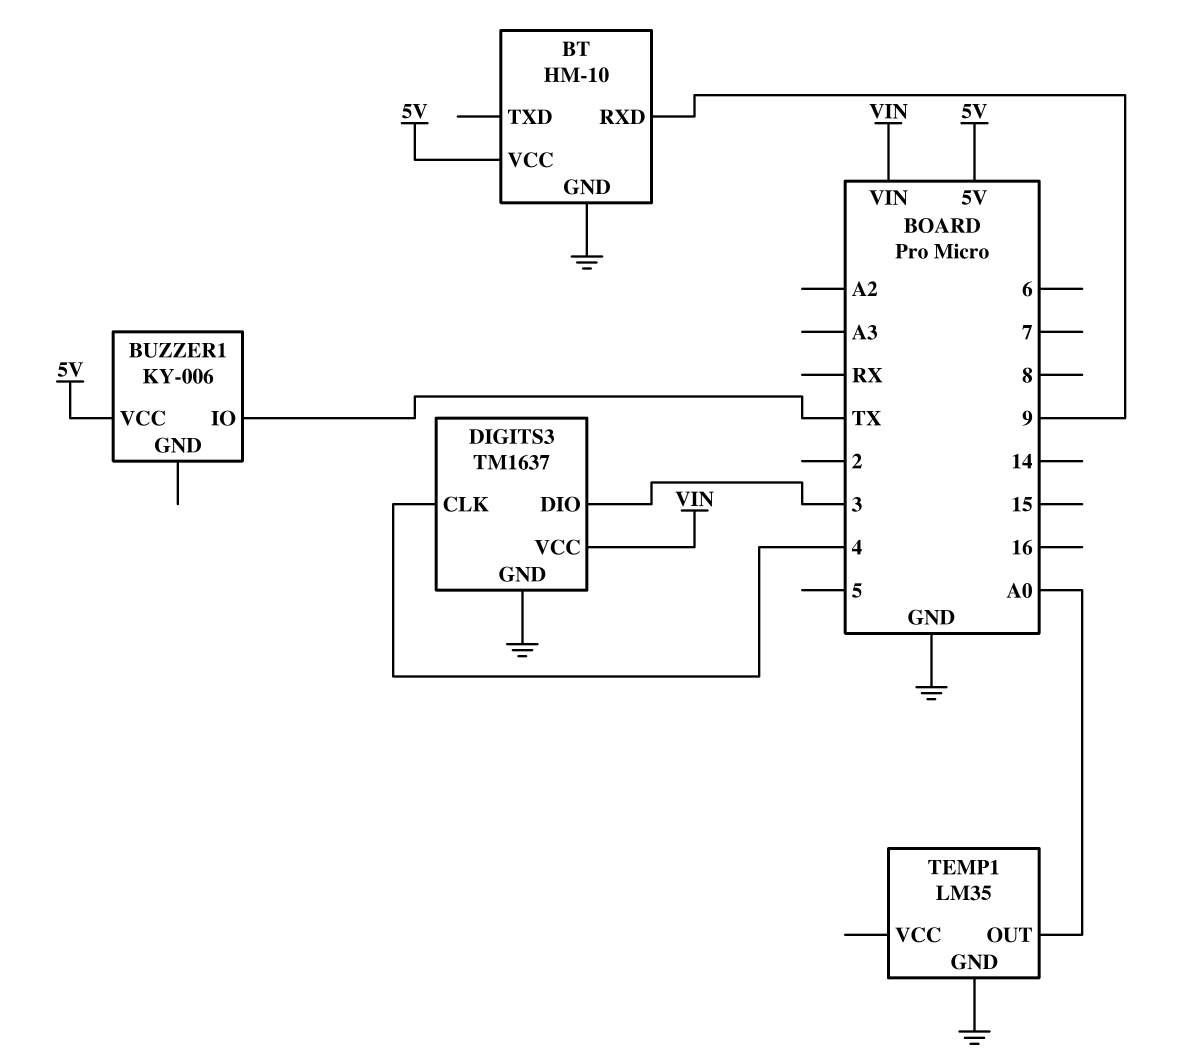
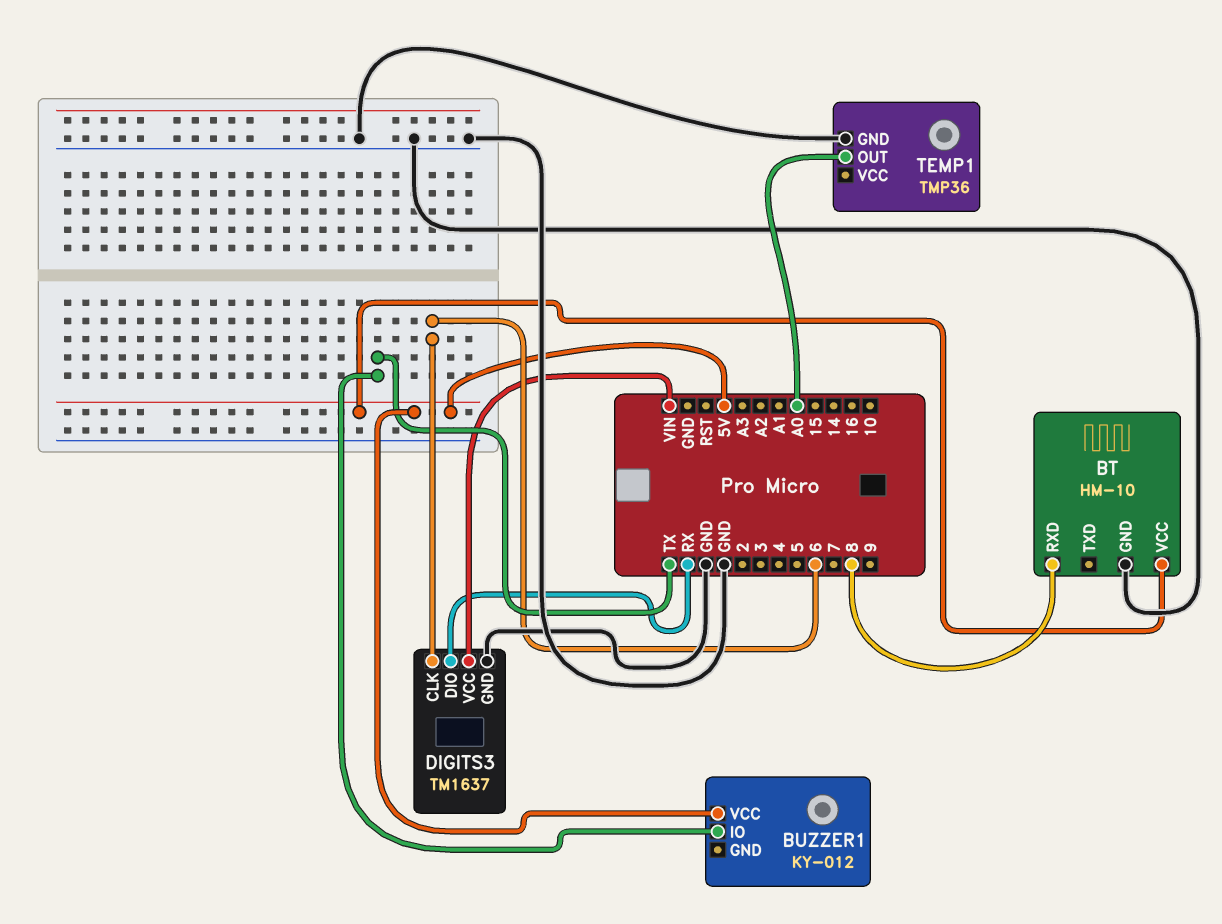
BT pin RXD: 9 -> 8
BUZZER1: KY-006 -> KY-012
DIGITS3 pin CLK: 4 -> 6
DIGITS3 pin DIO: 3 -> RX
TEMP1: LM35 -> TMP36

